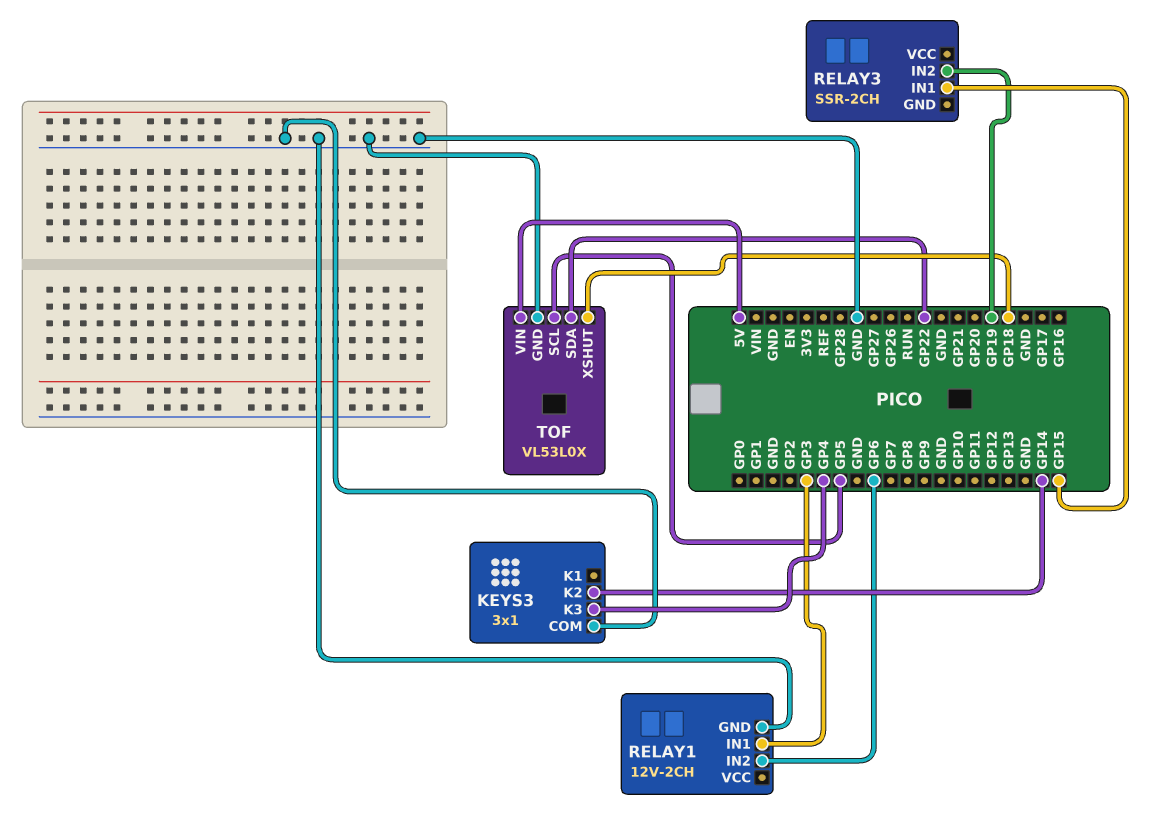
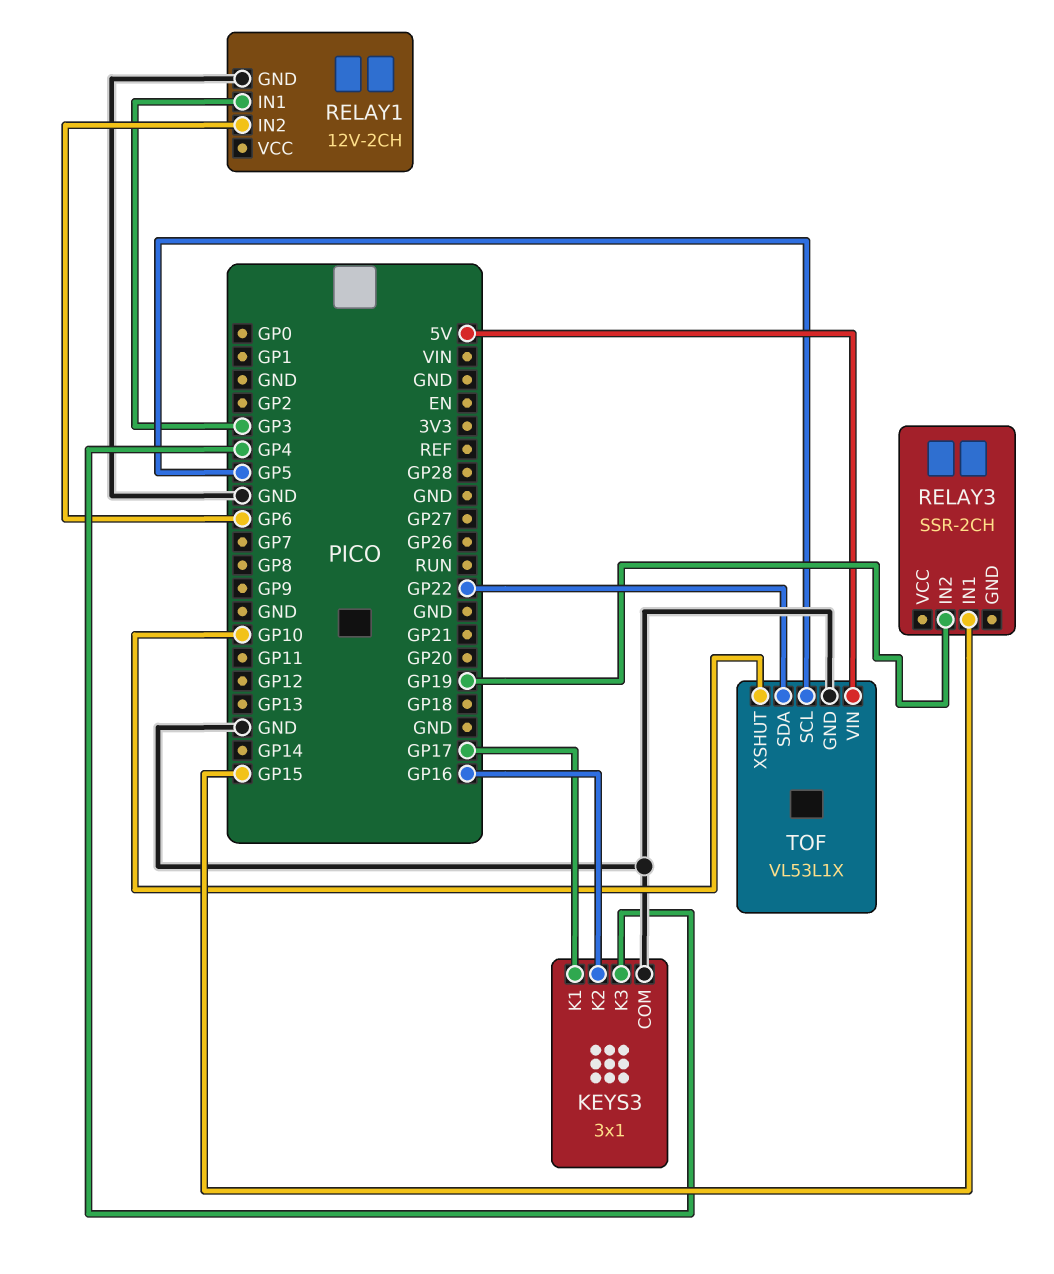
KEYS3 pin K1: none -> GP17
KEYS3 pin K2: GP14 -> GP16
TOF: VL53L0X -> VL53L1X
TOF pin XSHUT: GP18 -> GP10

